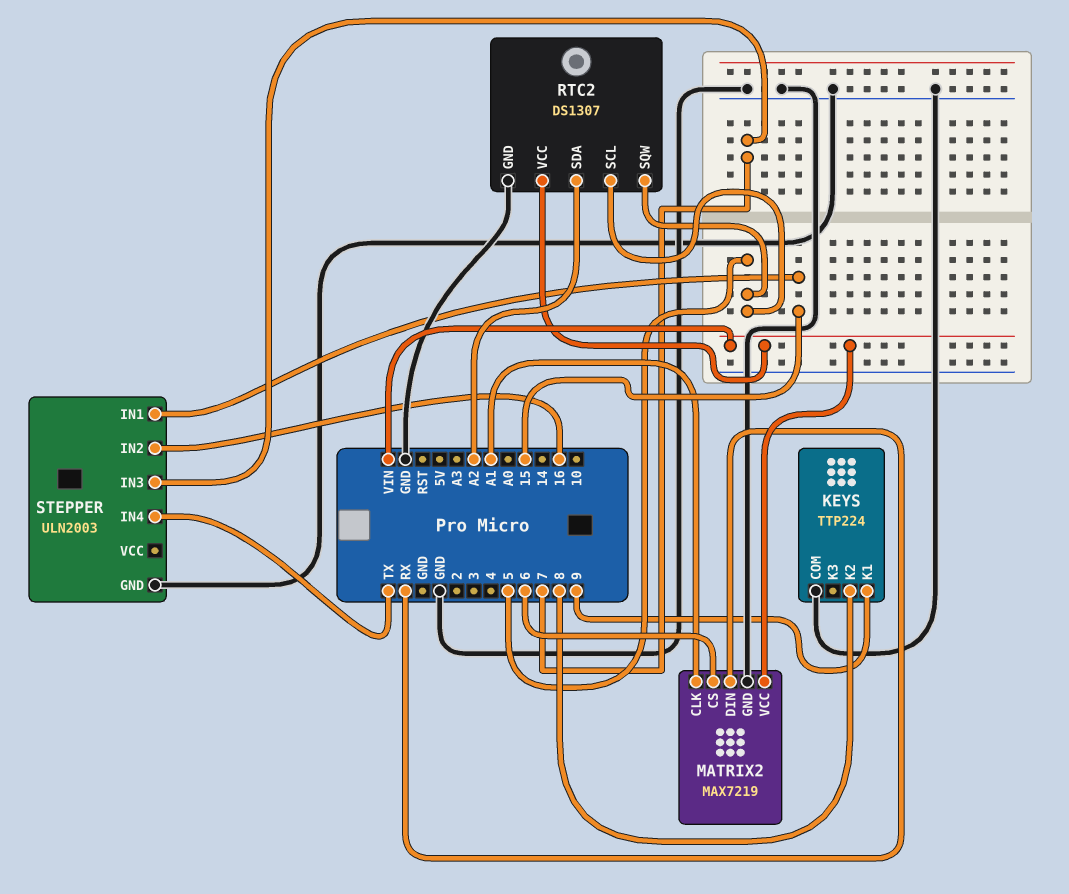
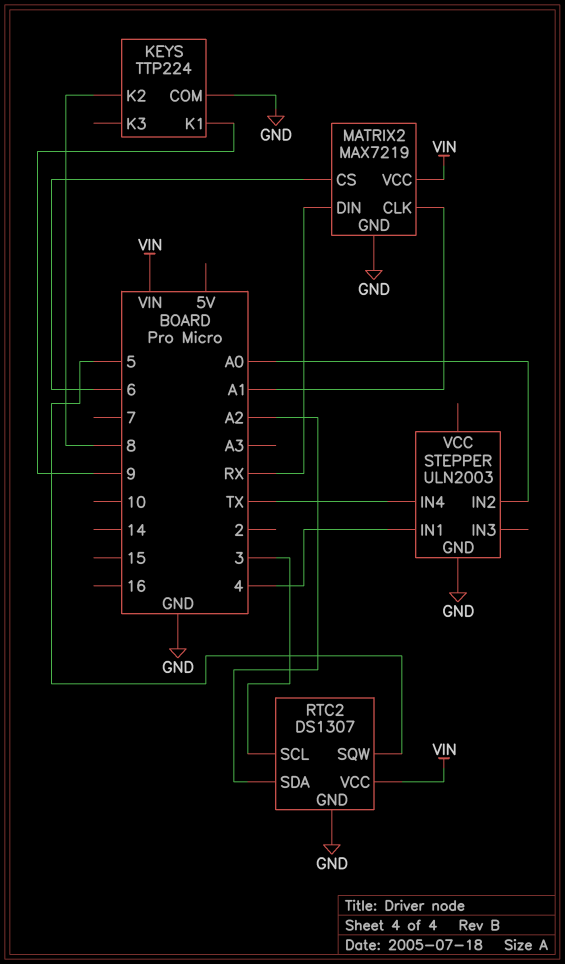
RTC2 pin SCL: 5 -> 3
STEPPER pin IN1: 15 -> 4
STEPPER pin IN2: 16 -> A0
STEPPER pin IN3: 7 -> none

